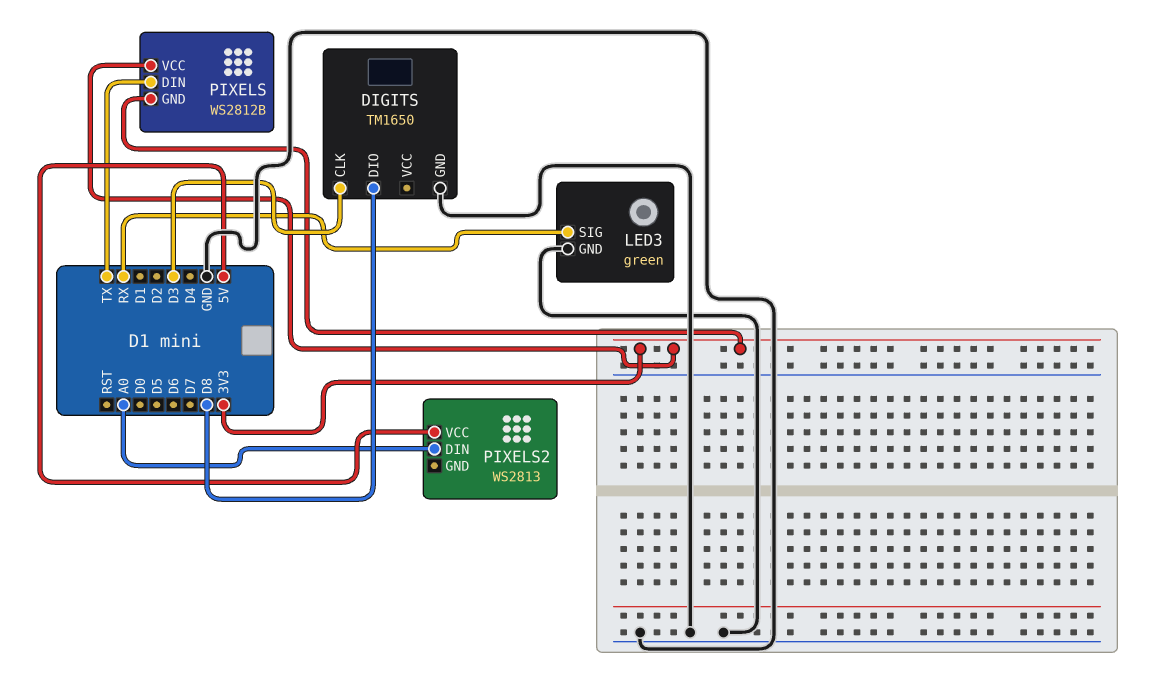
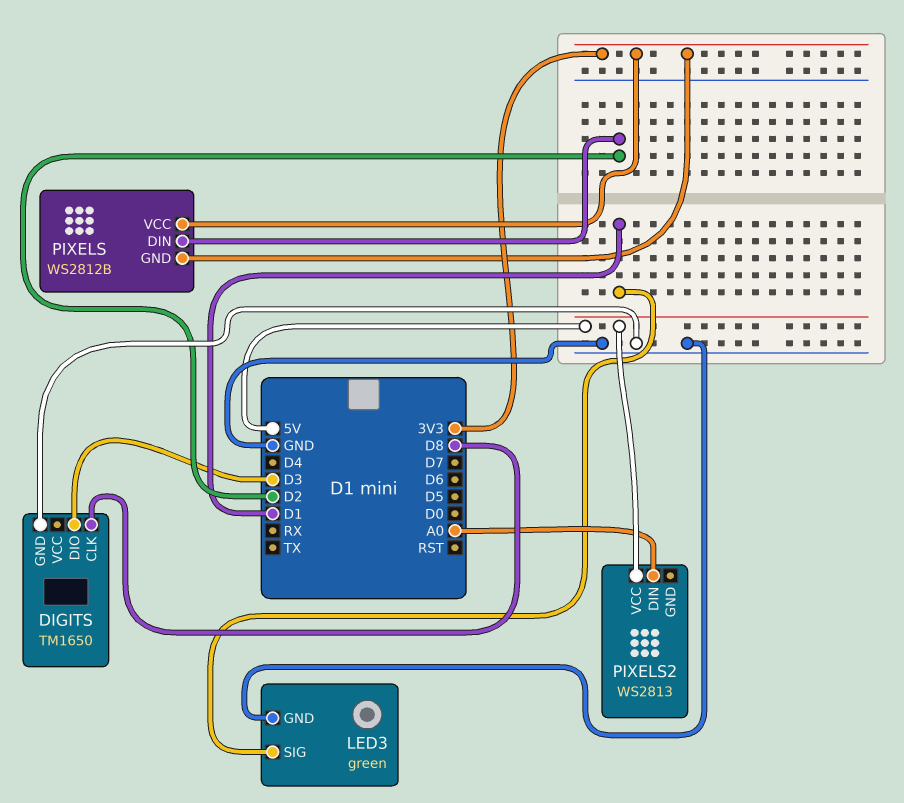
DIGITS pin CLK: D3 -> D8
DIGITS pin DIO: D8 -> D3
LED3 pin SIG: RX -> D1
PIXELS pin DIN: TX -> D2

